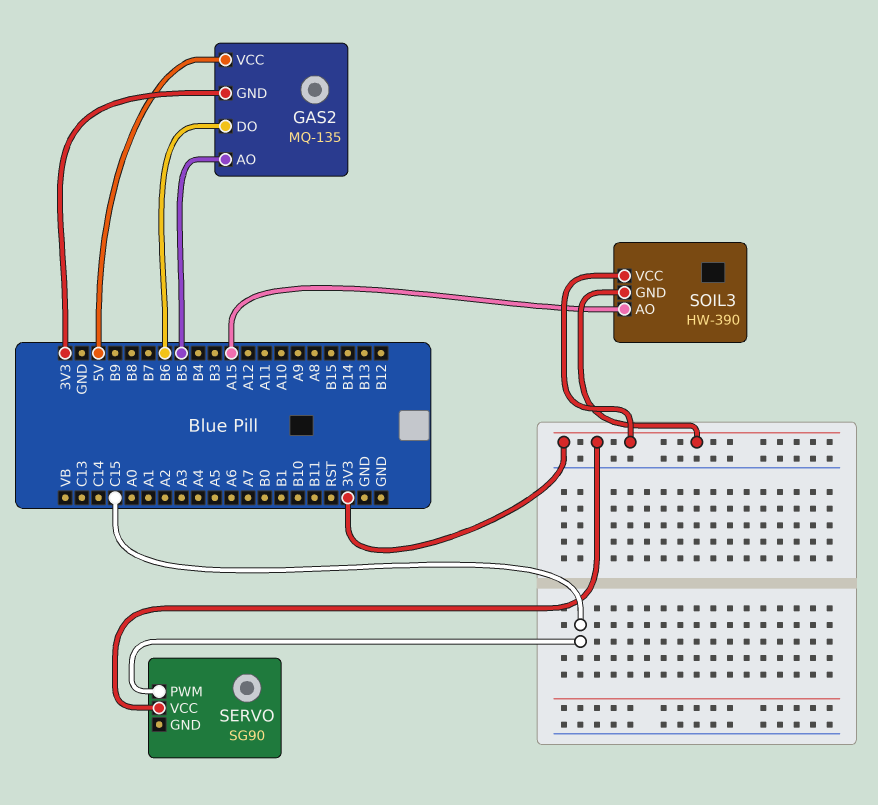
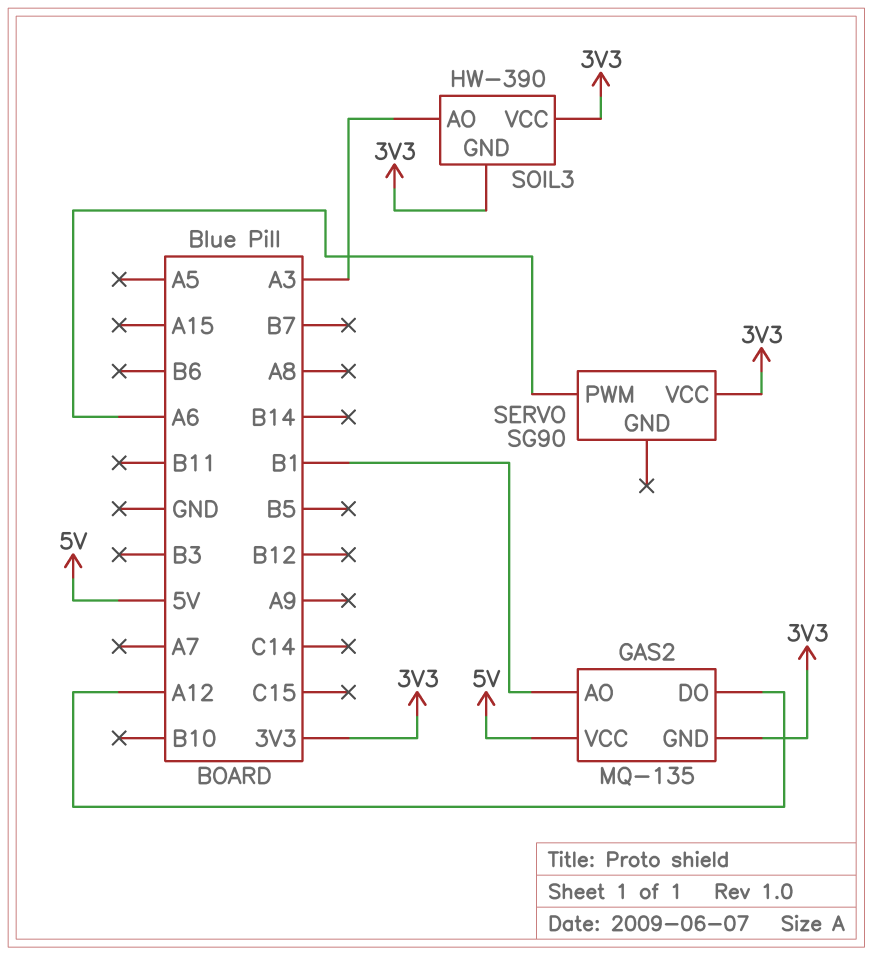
GAS2 pin AO: B5 -> B1
GAS2 pin DO: B6 -> A12
SERVO pin PWM: C15 -> A6
SOIL3 pin AO: A15 -> A3

